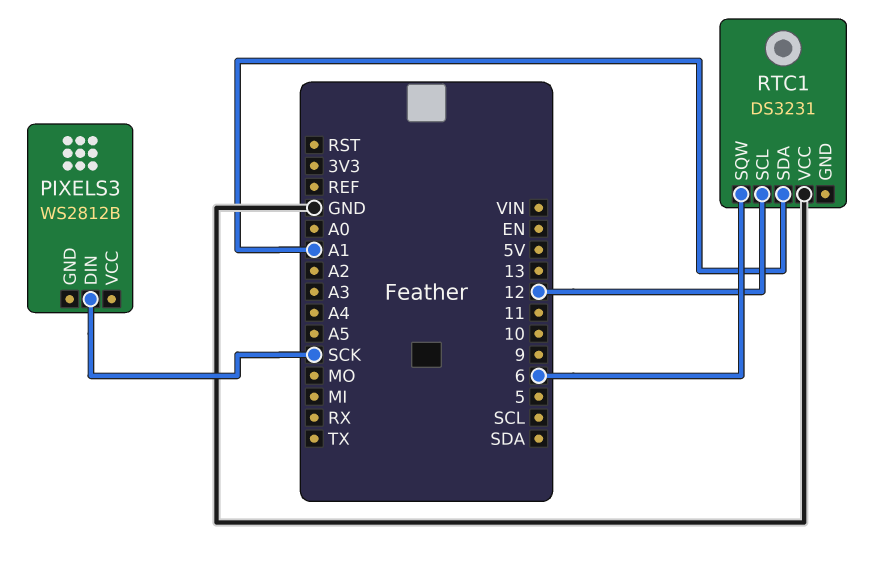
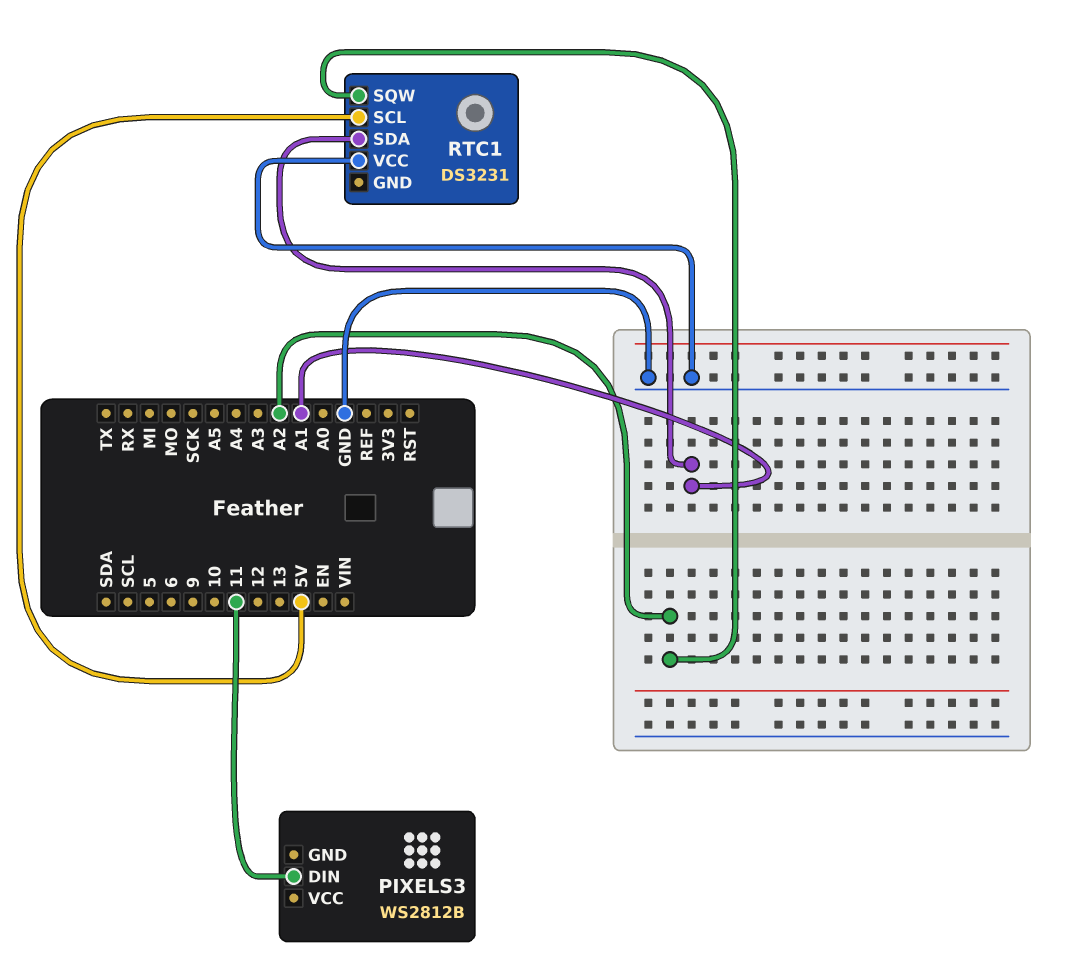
PIXELS3 pin DIN: SCK -> 11
RTC1 pin SCL: 12 -> 5V
RTC1 pin SQW: 6 -> A2

